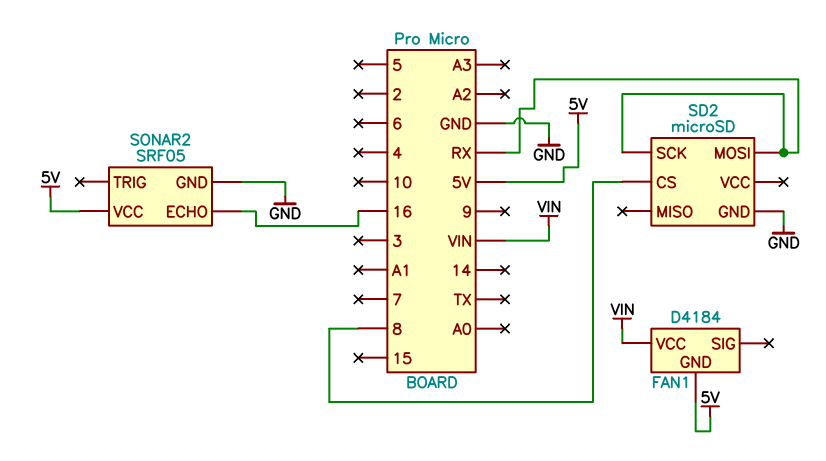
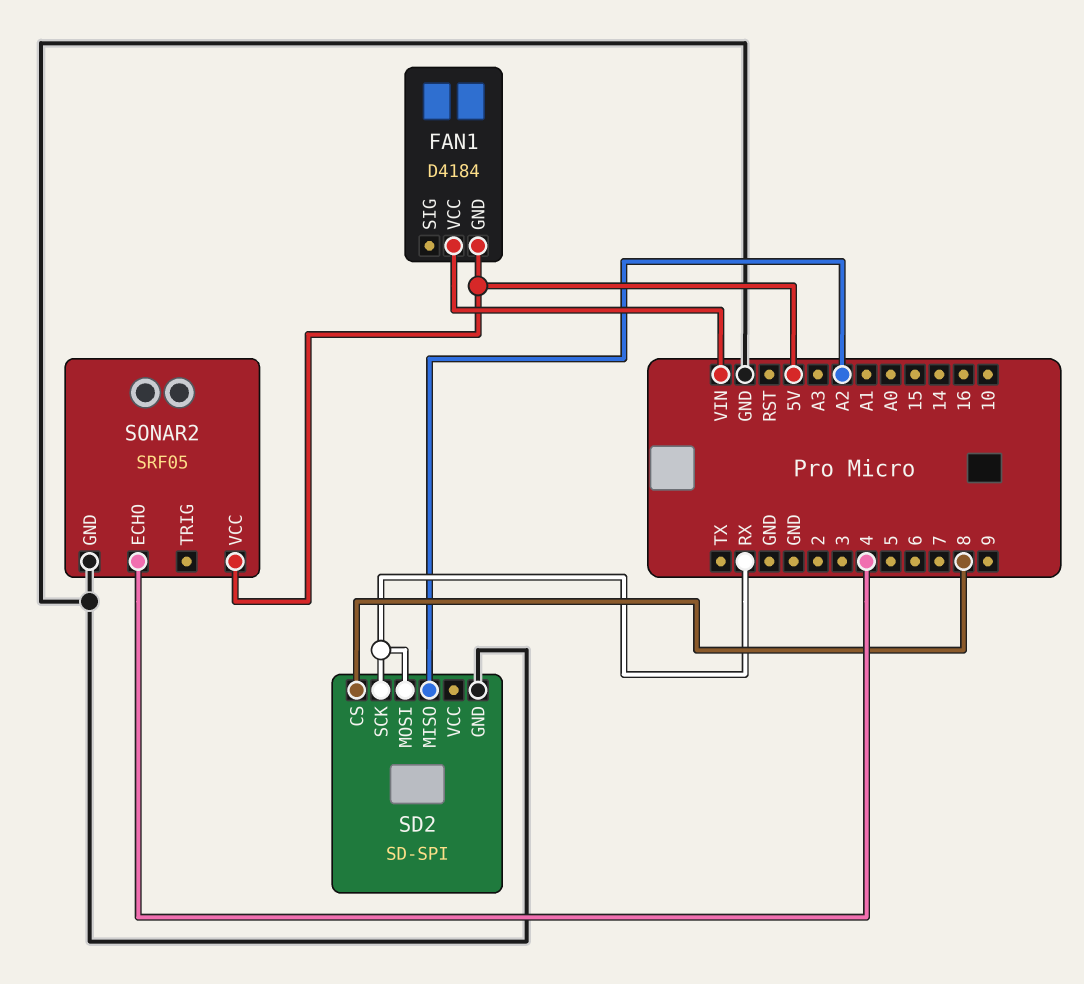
SD2: microSD -> SD-SPI
SD2 pin MISO: none -> A2
SONAR2 pin ECHO: 16 -> 4

